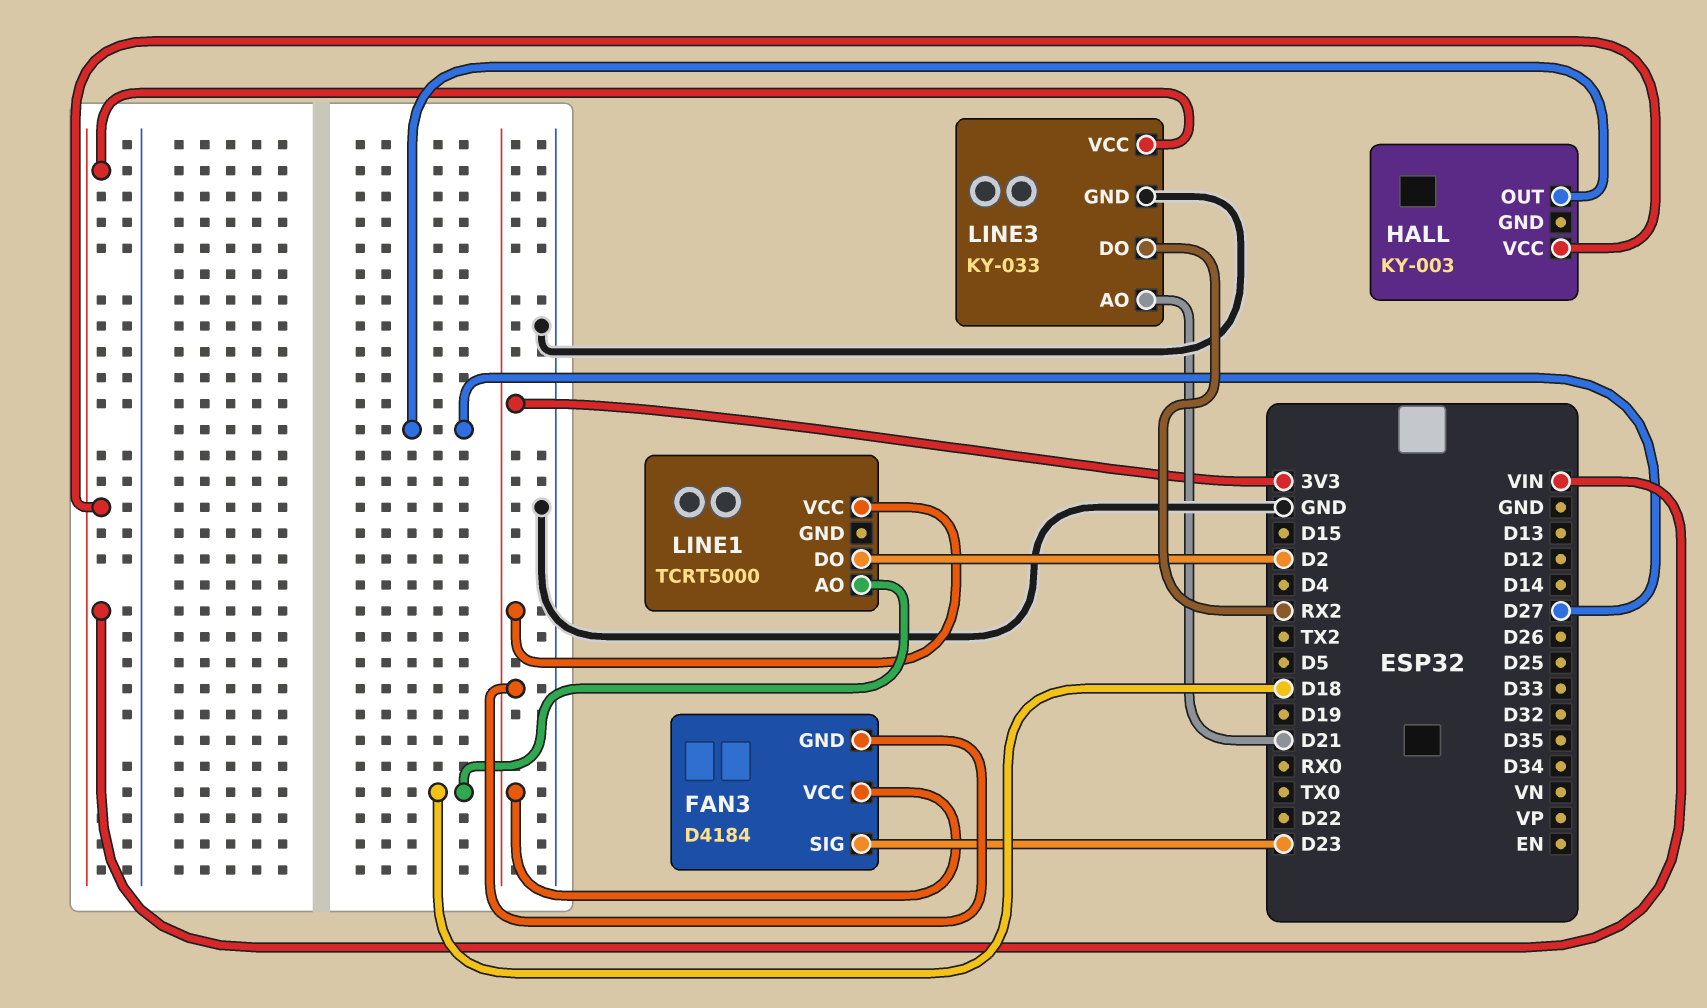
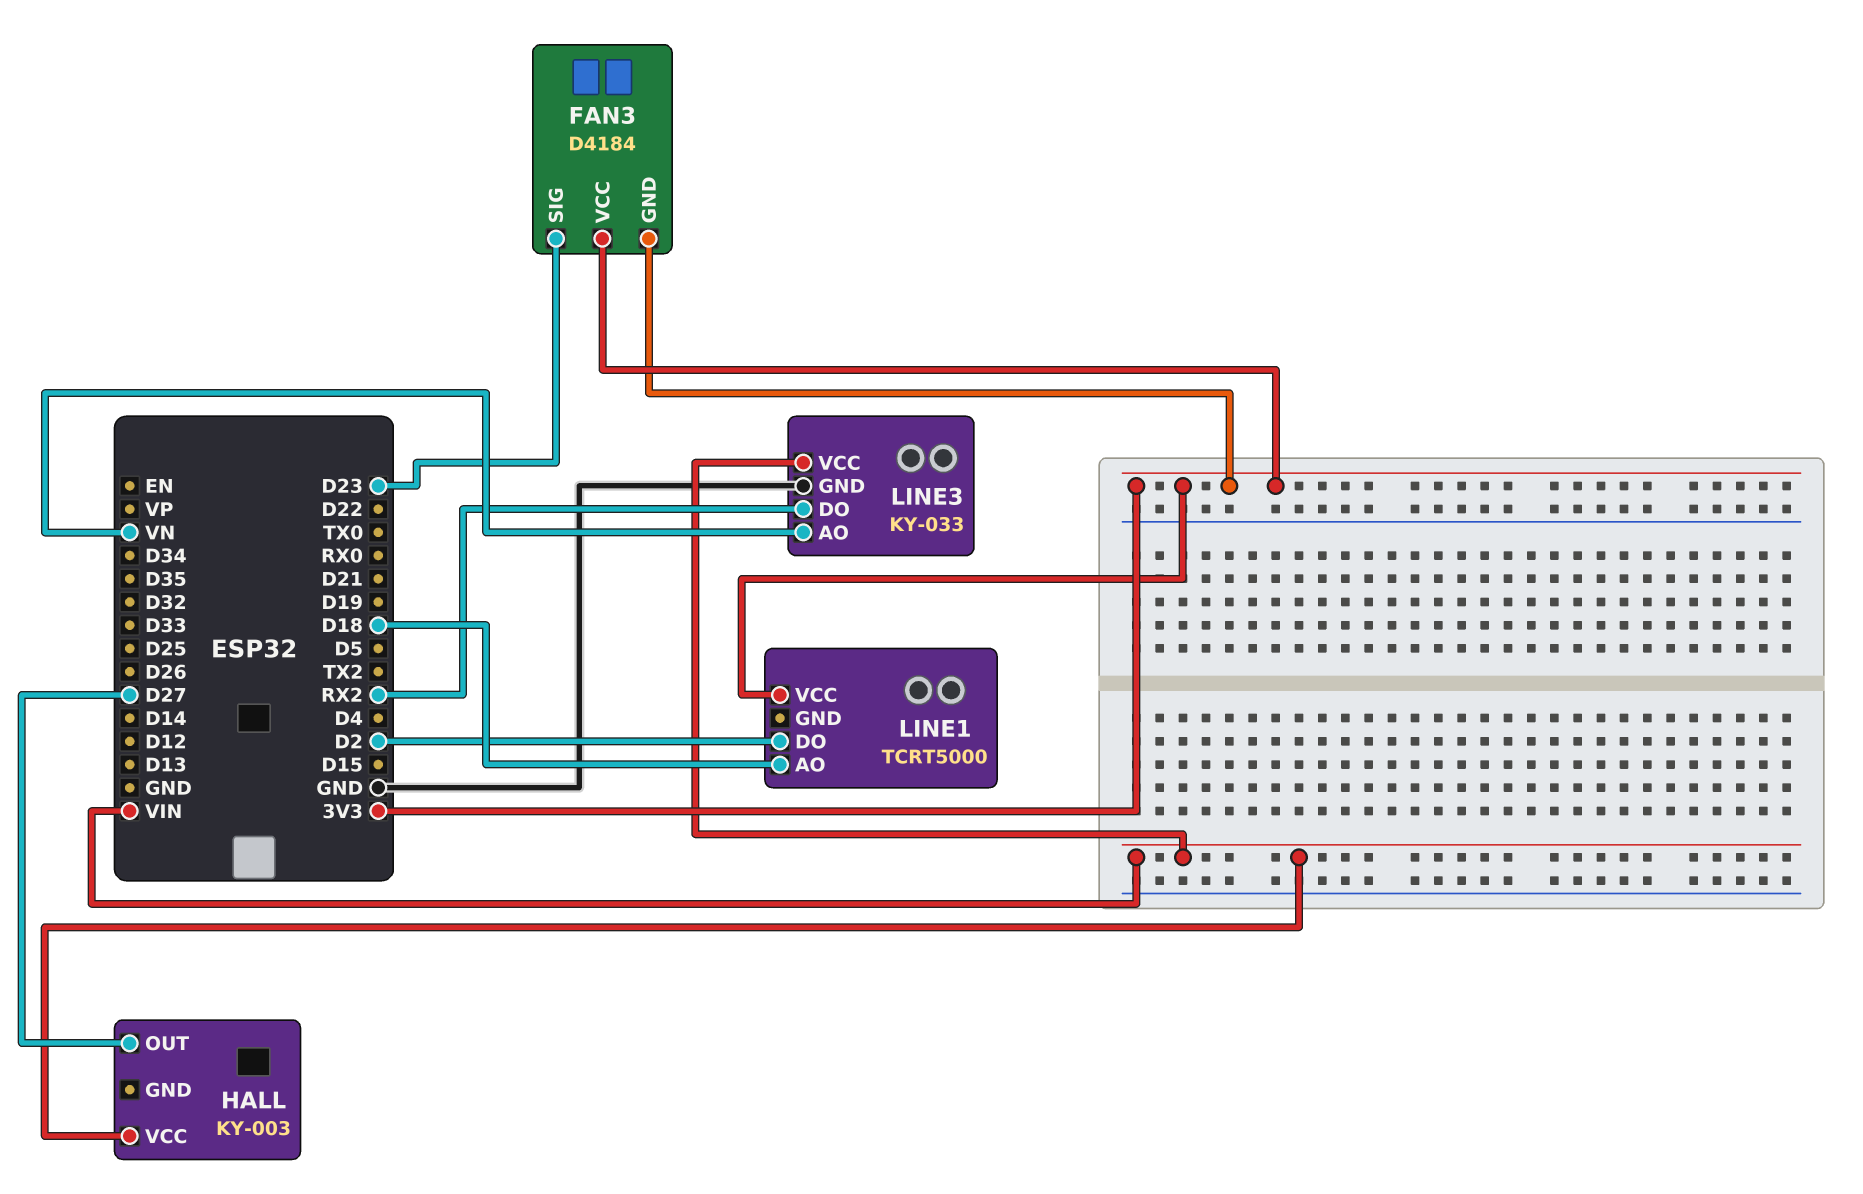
LINE3 pin AO: D21 -> VN

